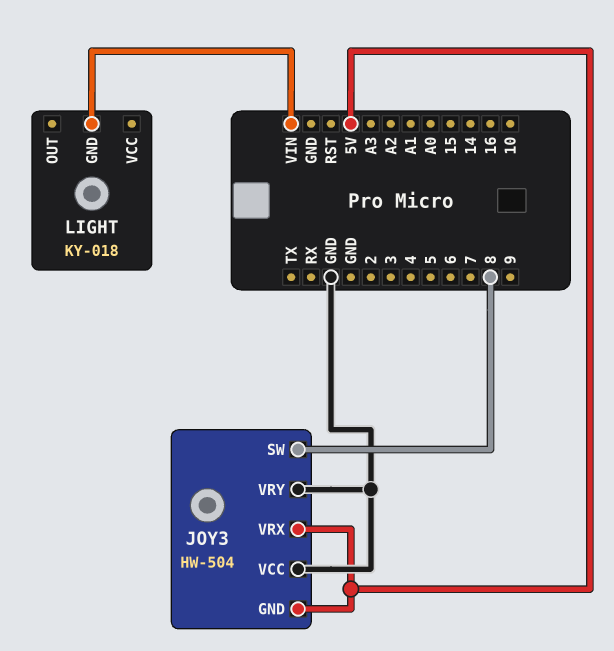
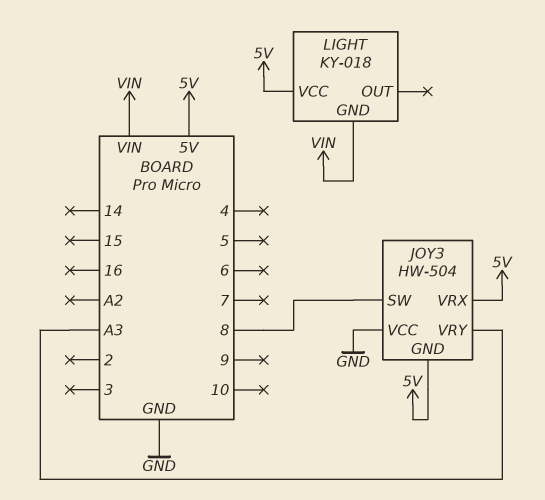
JOY3 pin VRY: GND -> A3
LIGHT pin VCC: none -> 5V

